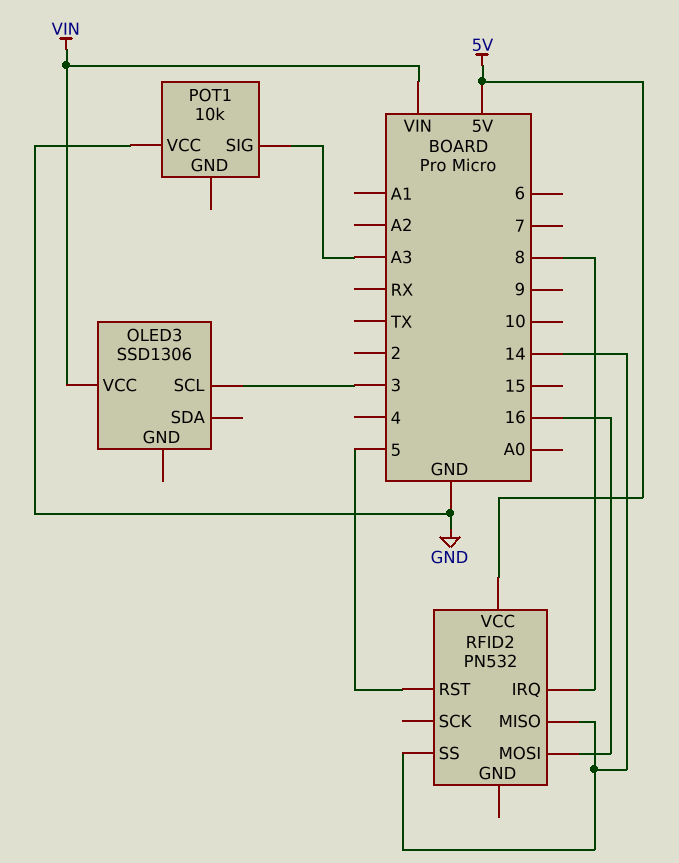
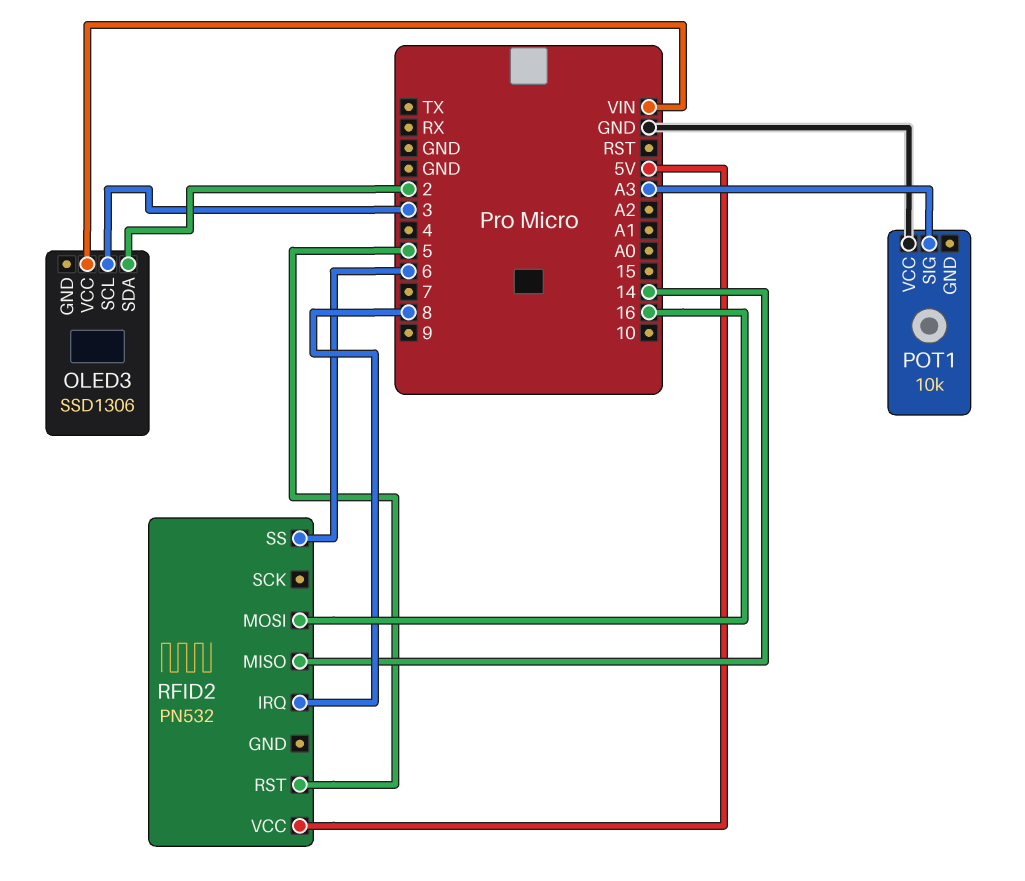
OLED3 pin SDA: none -> 2
RFID2 pin SS: 14 -> 6

